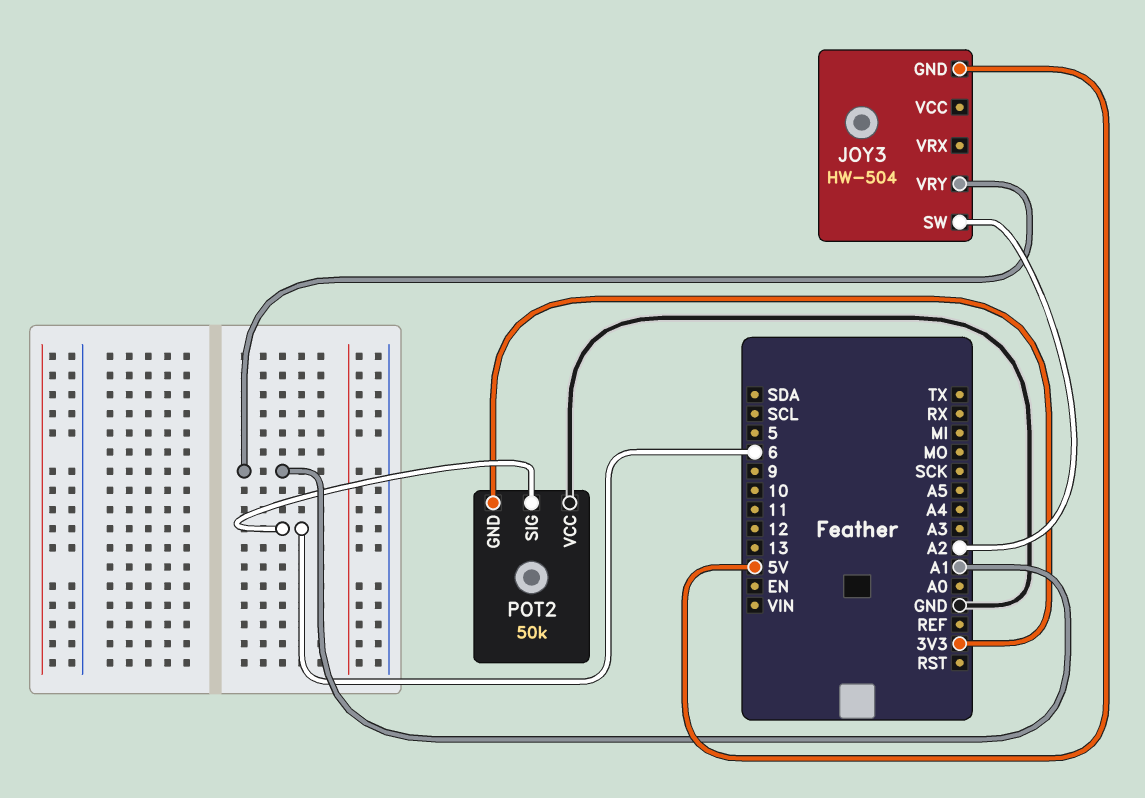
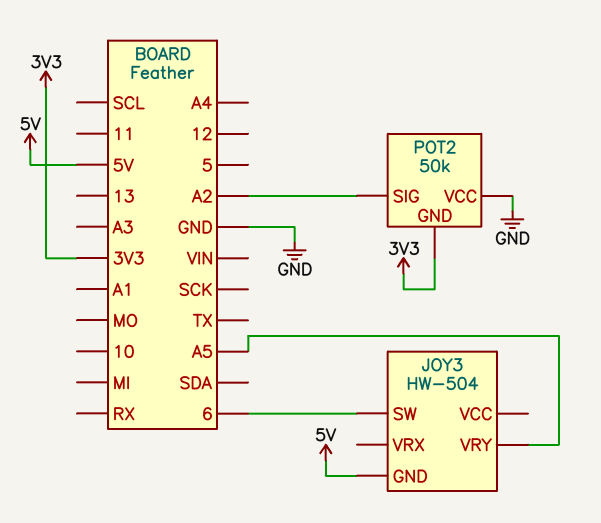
JOY3 pin SW: A2 -> 6
JOY3 pin VRY: A1 -> A5
POT2 pin SIG: 6 -> A2

